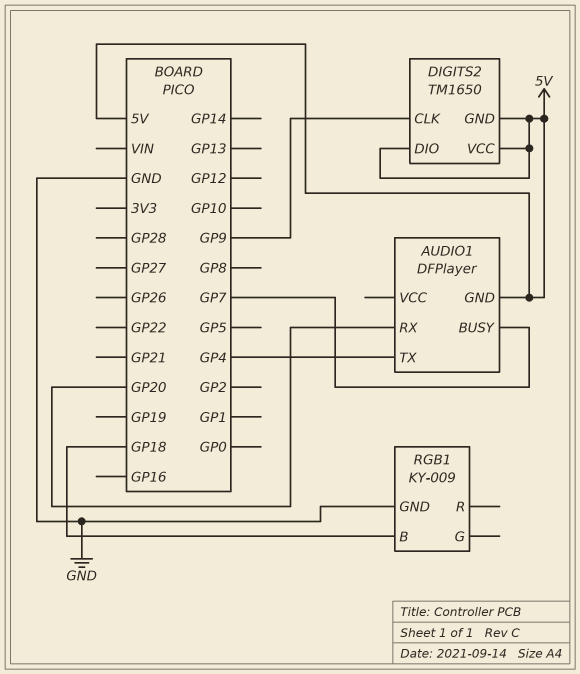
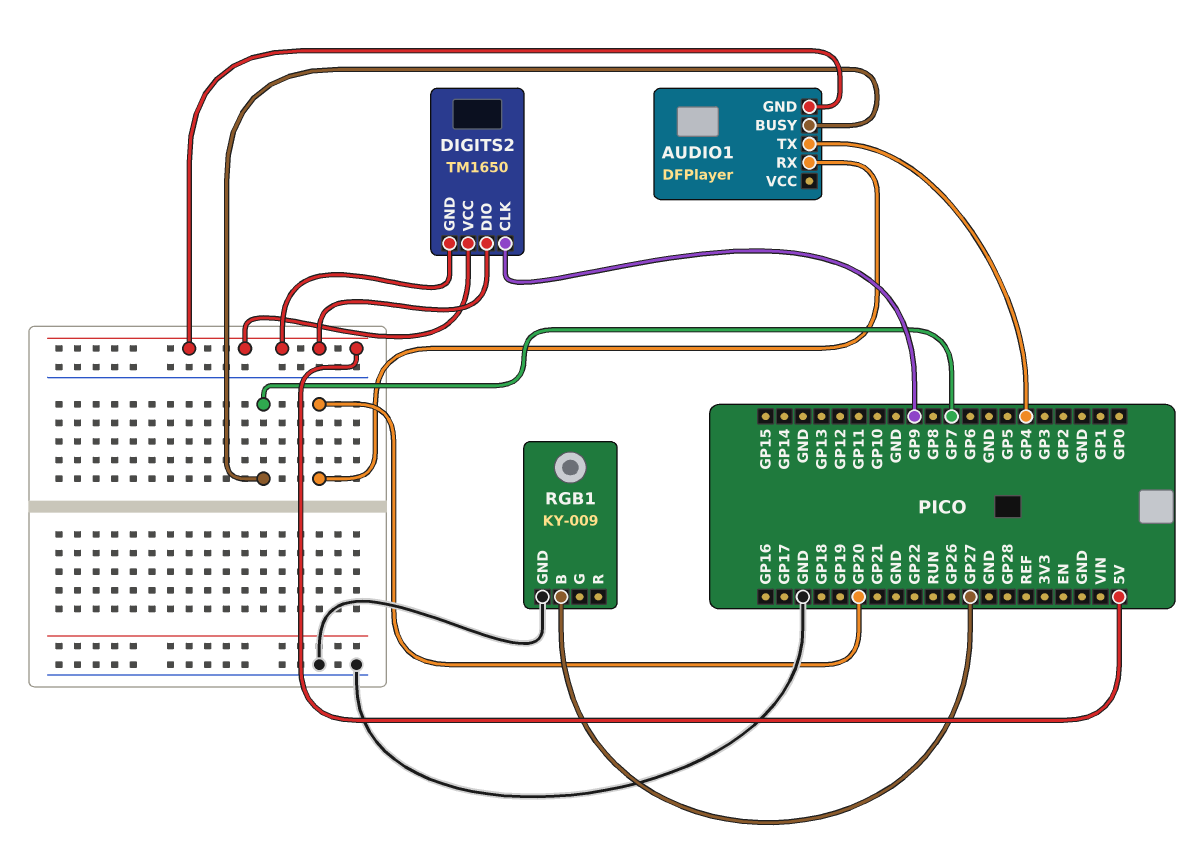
RGB1 pin B: GP18 -> GP27

